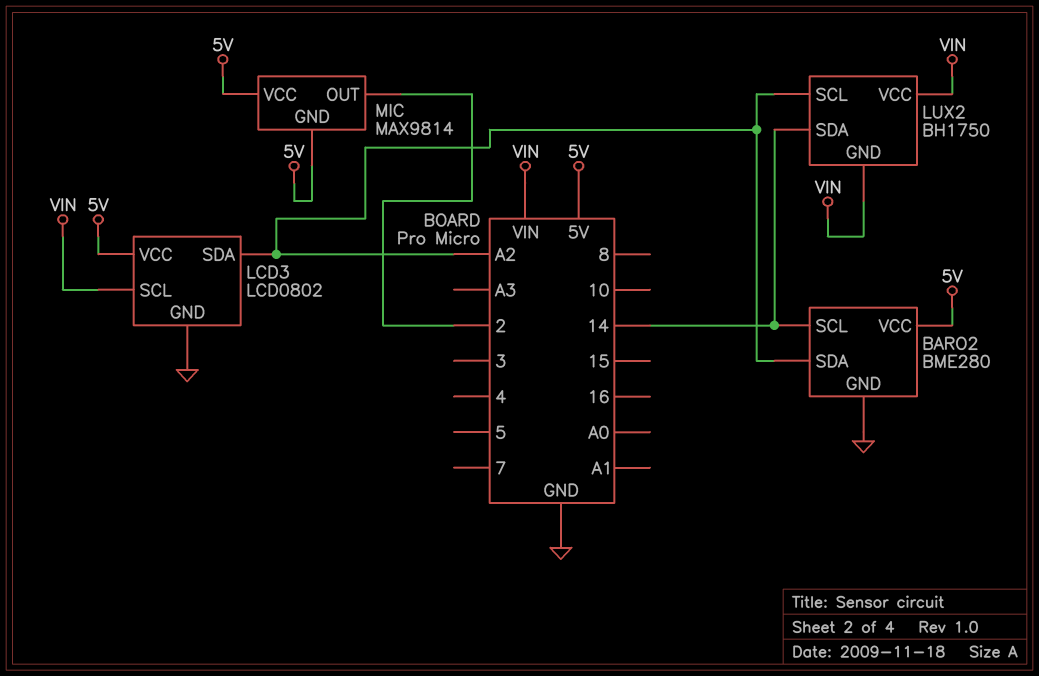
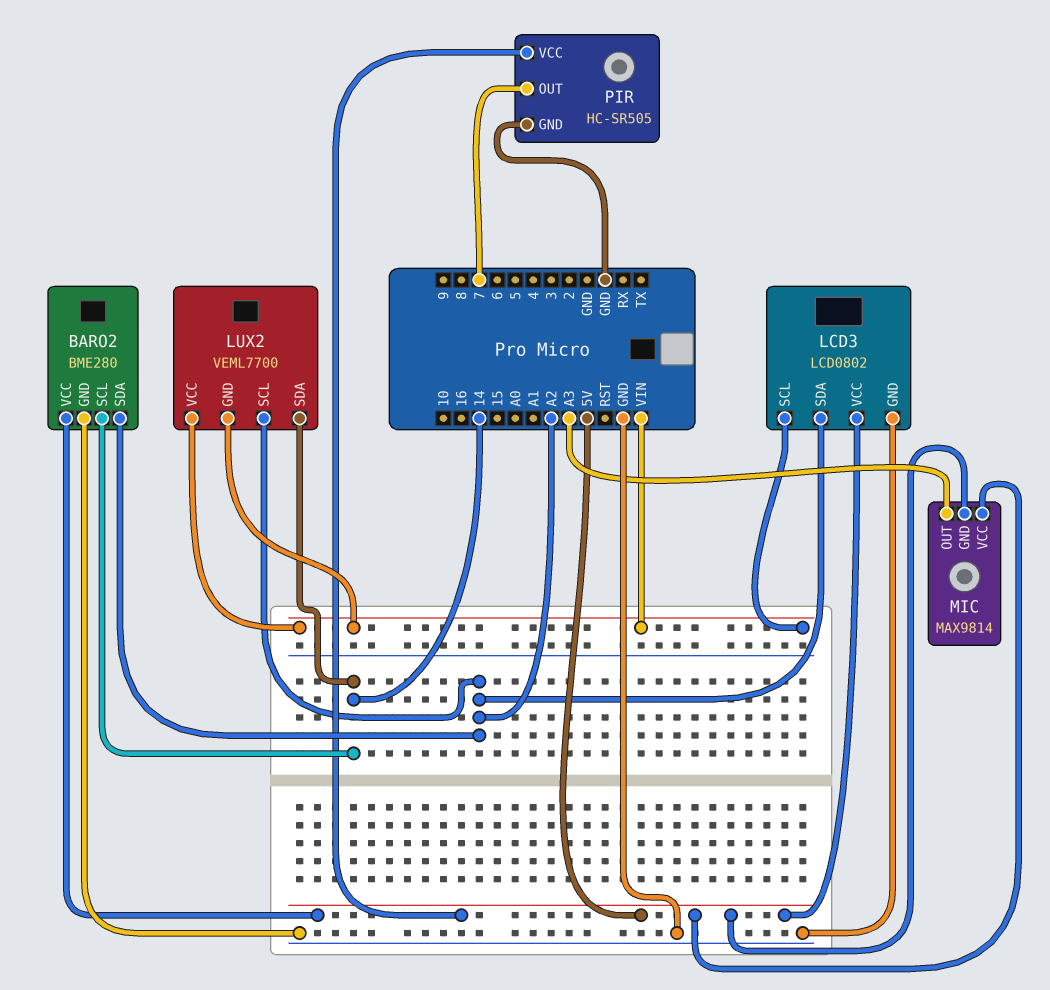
LUX2: BH1750 -> VEML7700
MIC pin OUT: 2 -> A3
PIR: none -> HC-SR505
PIR pin GND: none -> GND
PIR pin OUT: none -> 7
PIR pin VCC: none -> 5V

